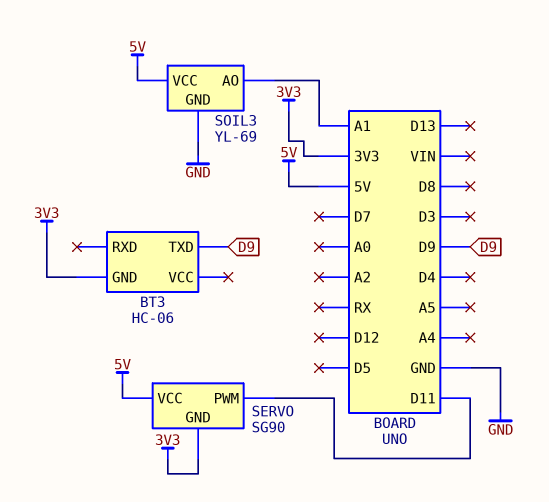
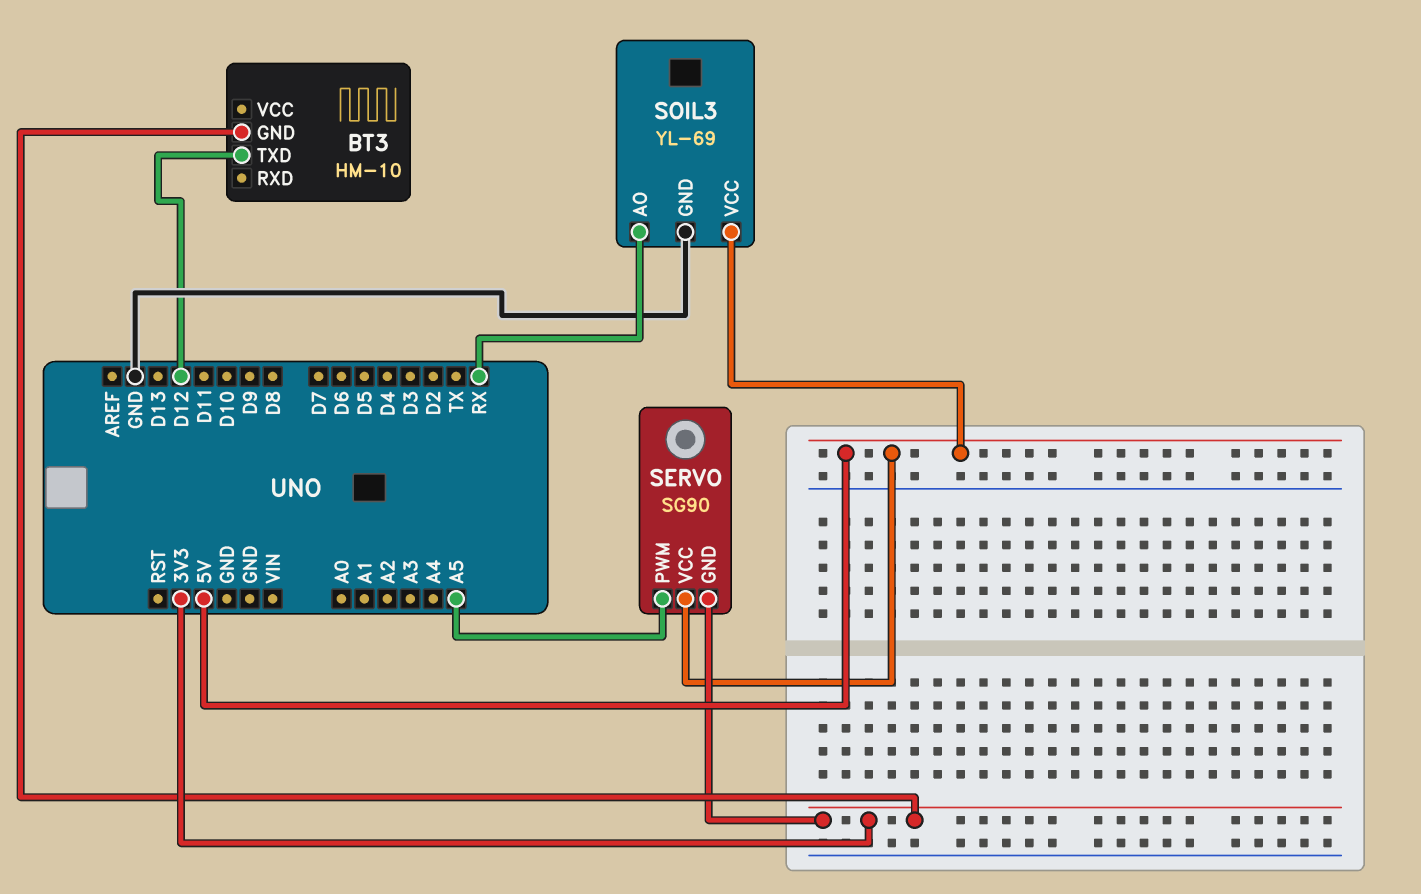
BT3: HC-06 -> HM-10
BT3 pin TXD: D9 -> D12
SERVO pin PWM: D11 -> A5
SOIL3 pin AO: A1 -> RX

